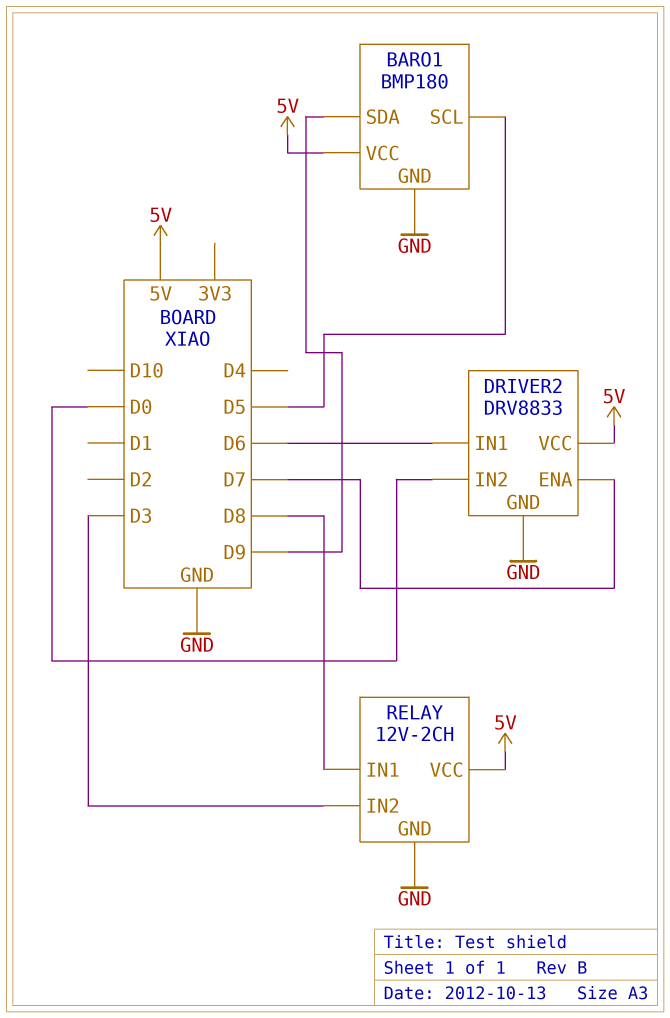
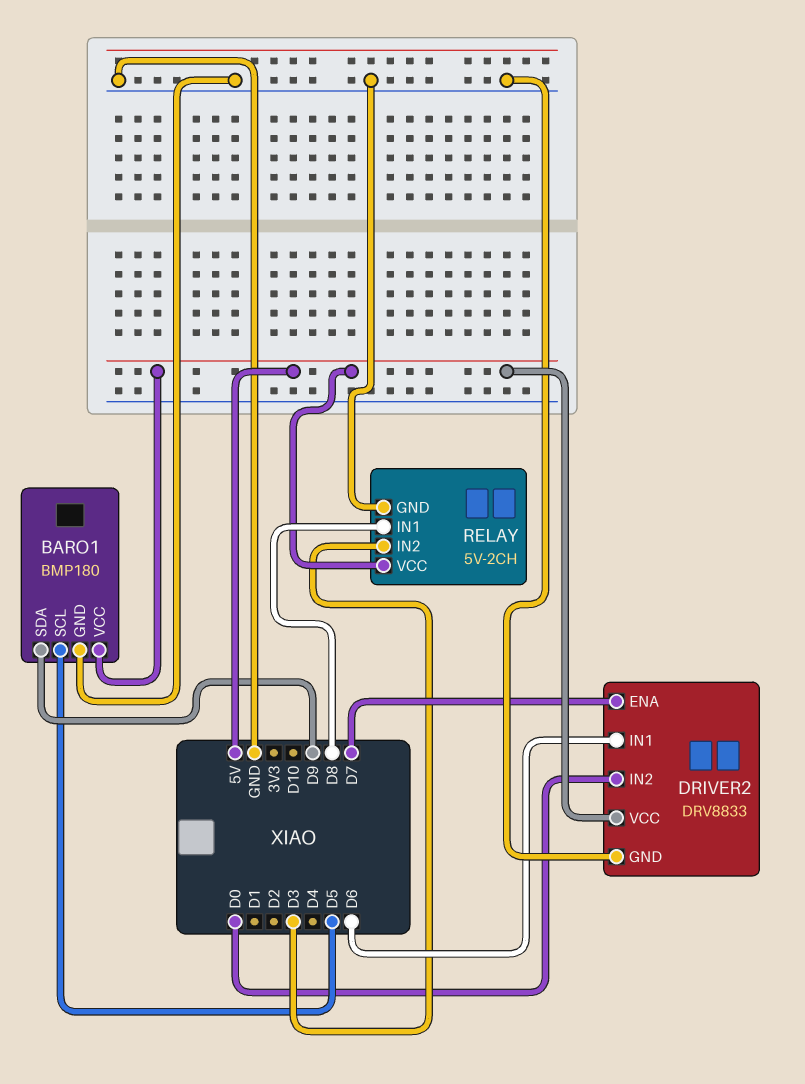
RELAY: 12V-2CH -> 5V-2CH

